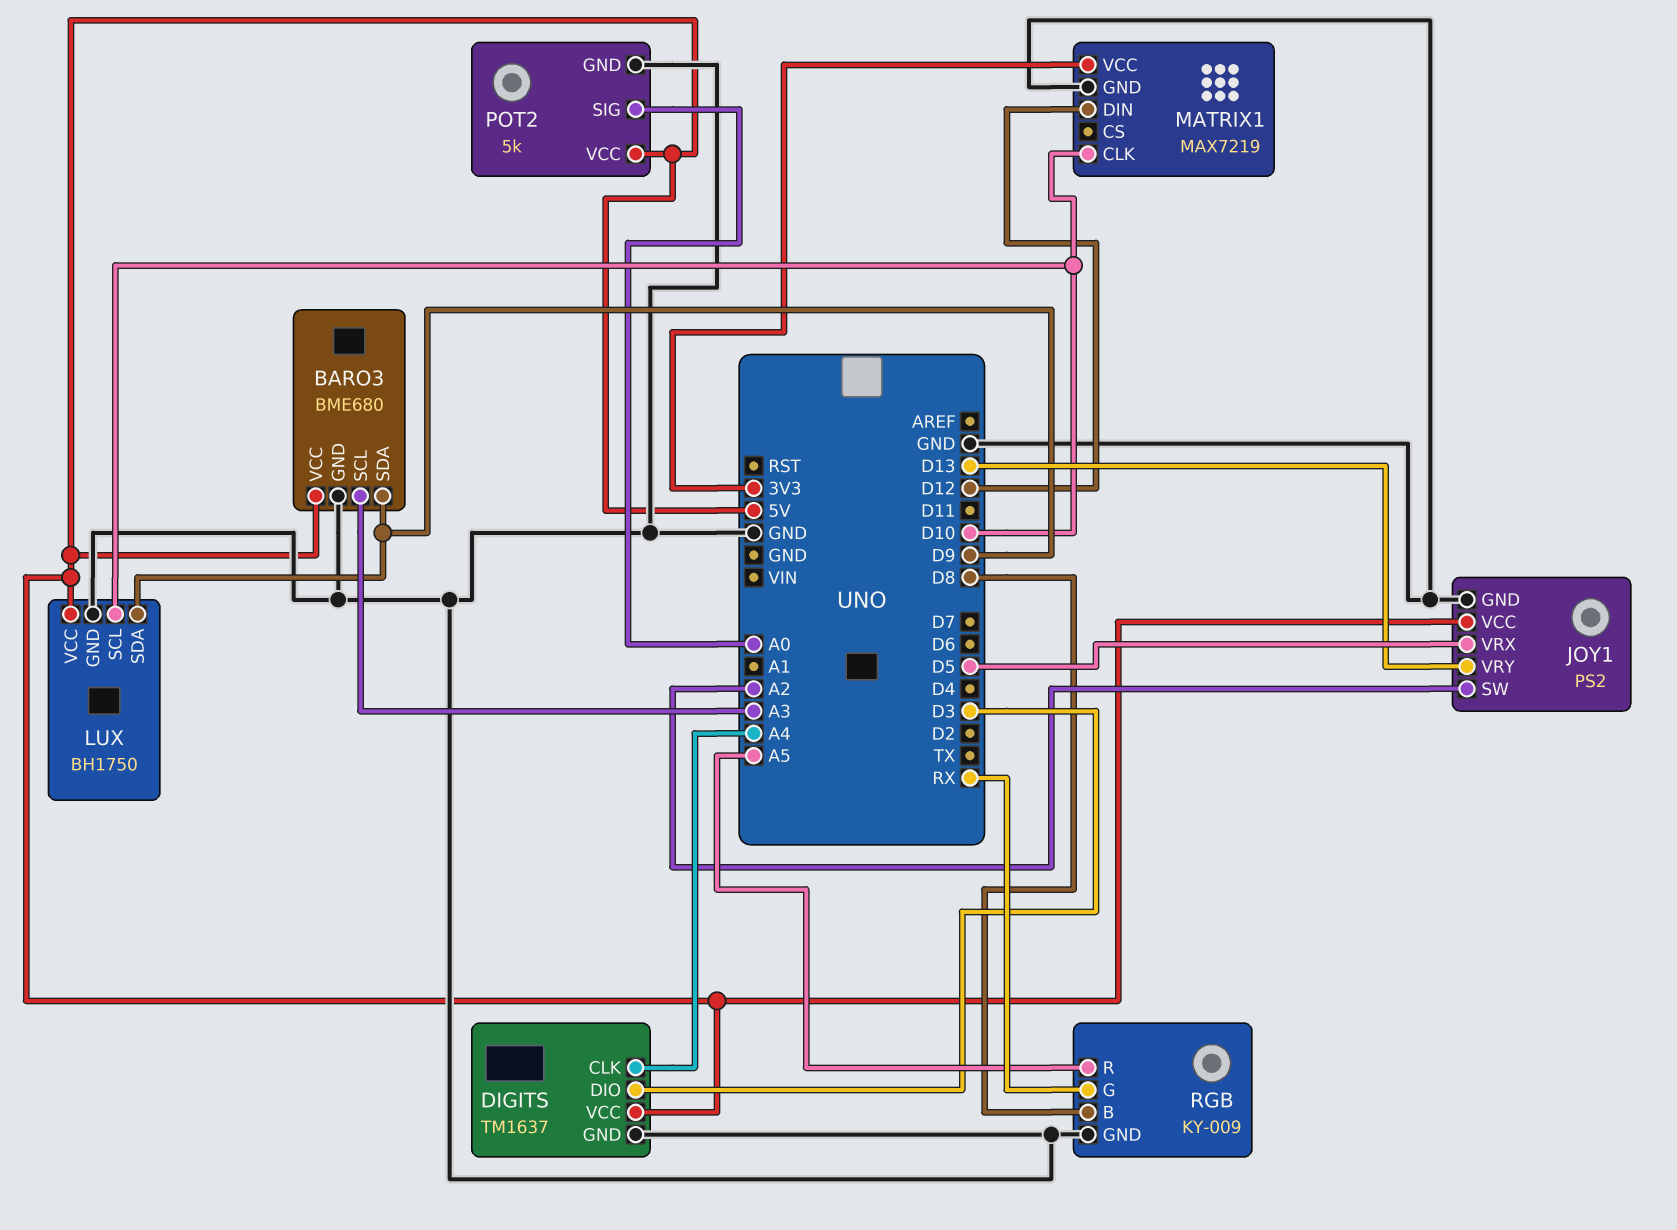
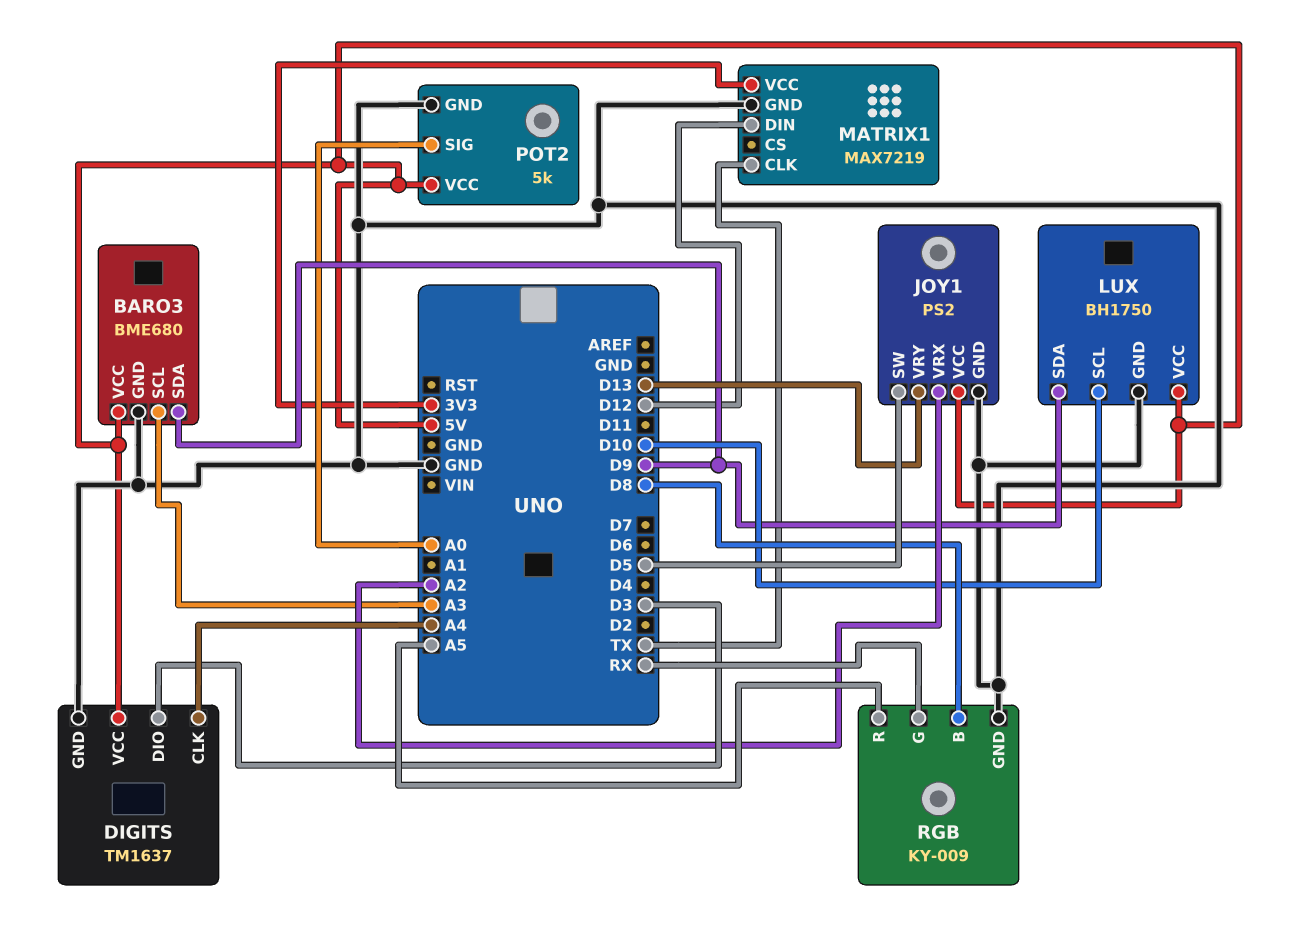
JOY1 pin SW: A2 -> D5
JOY1 pin VRX: D5 -> A2
MATRIX1 pin CLK: D10 -> TX

